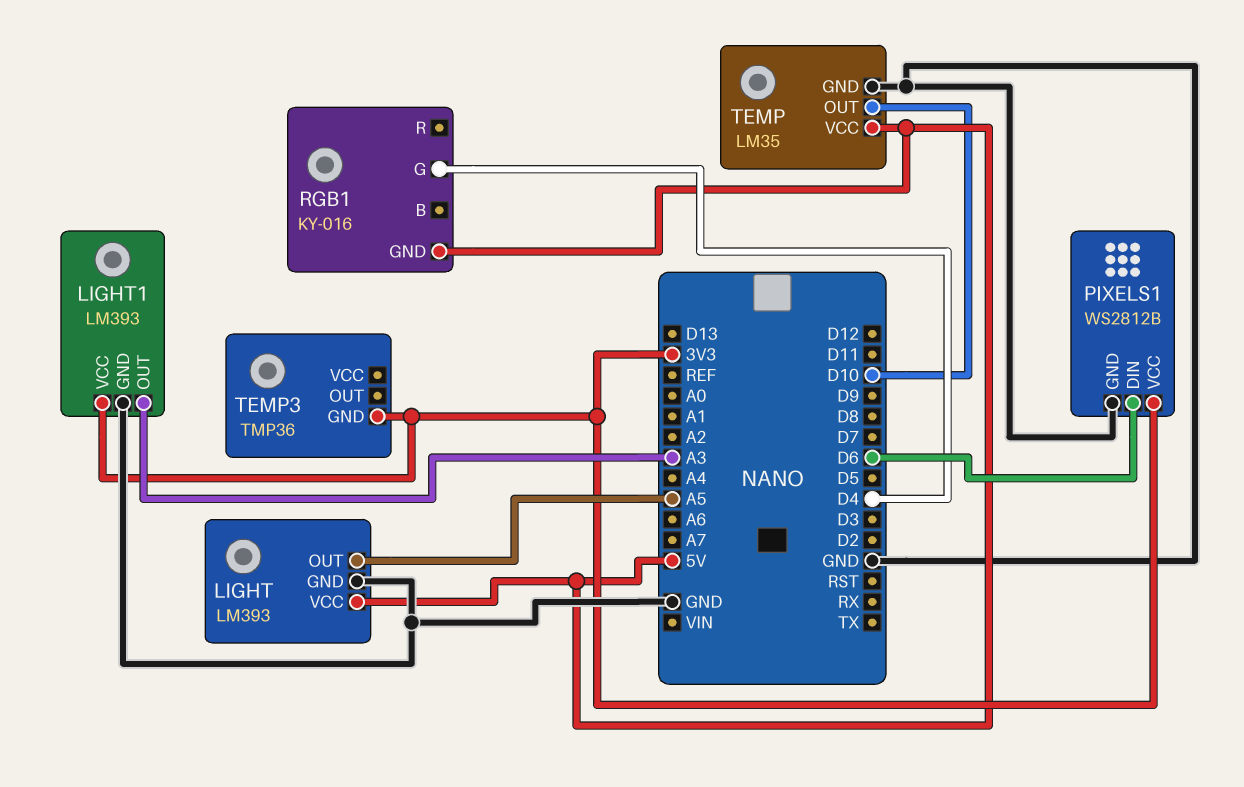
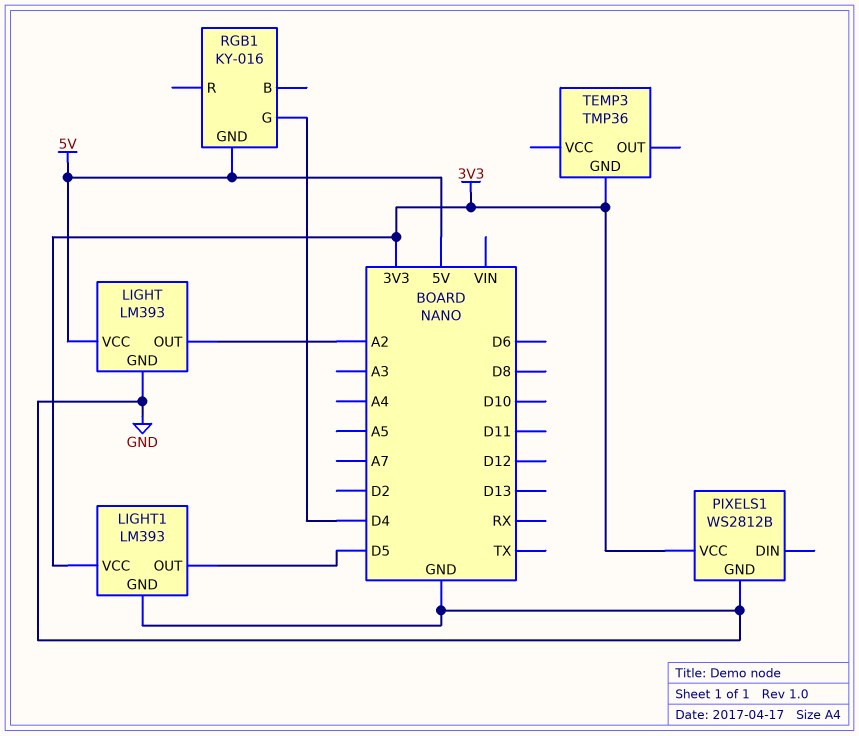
LIGHT pin OUT: A5 -> A2
LIGHT1 pin OUT: A3 -> D5
PIXELS1 pin DIN: D6 -> none
TEMP: LM35 -> none
TEMP pin GND: GND -> none
TEMP pin OUT: D10 -> none
TEMP pin VCC: 5V -> none

